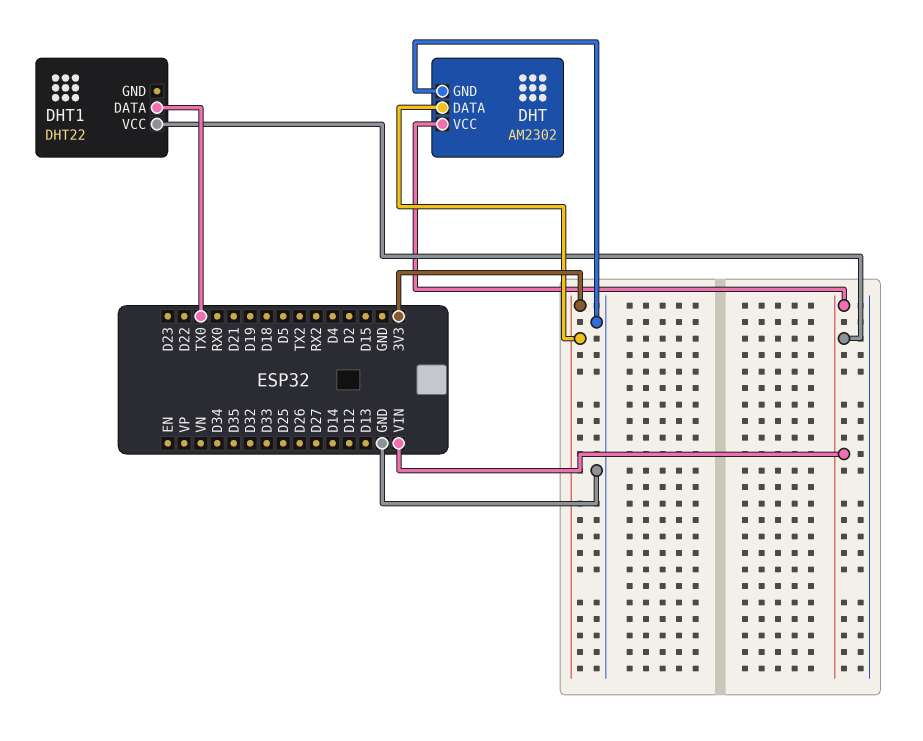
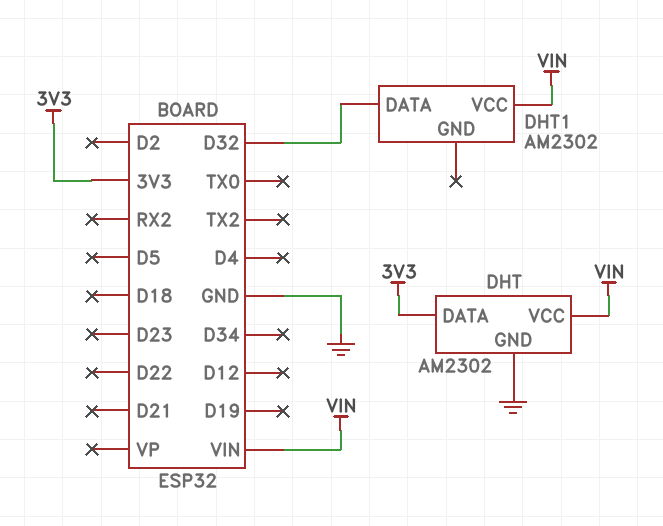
DHT1: DHT22 -> AM2302
DHT1 pin DATA: TX0 -> D32

